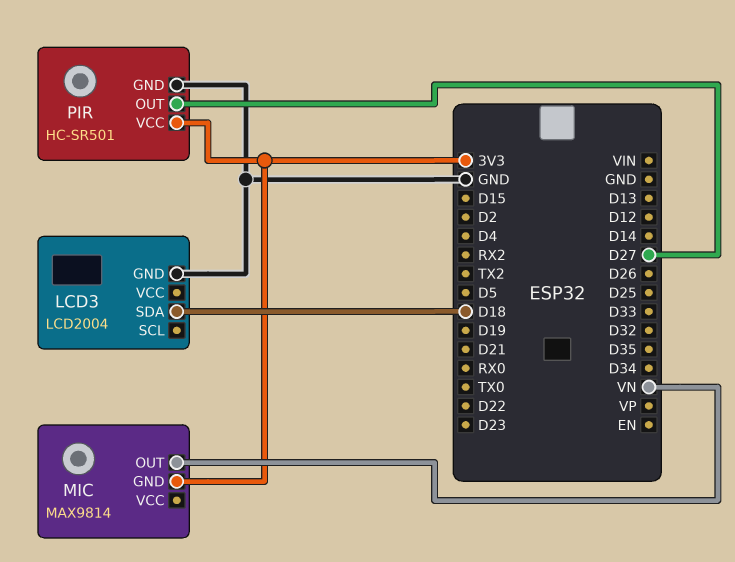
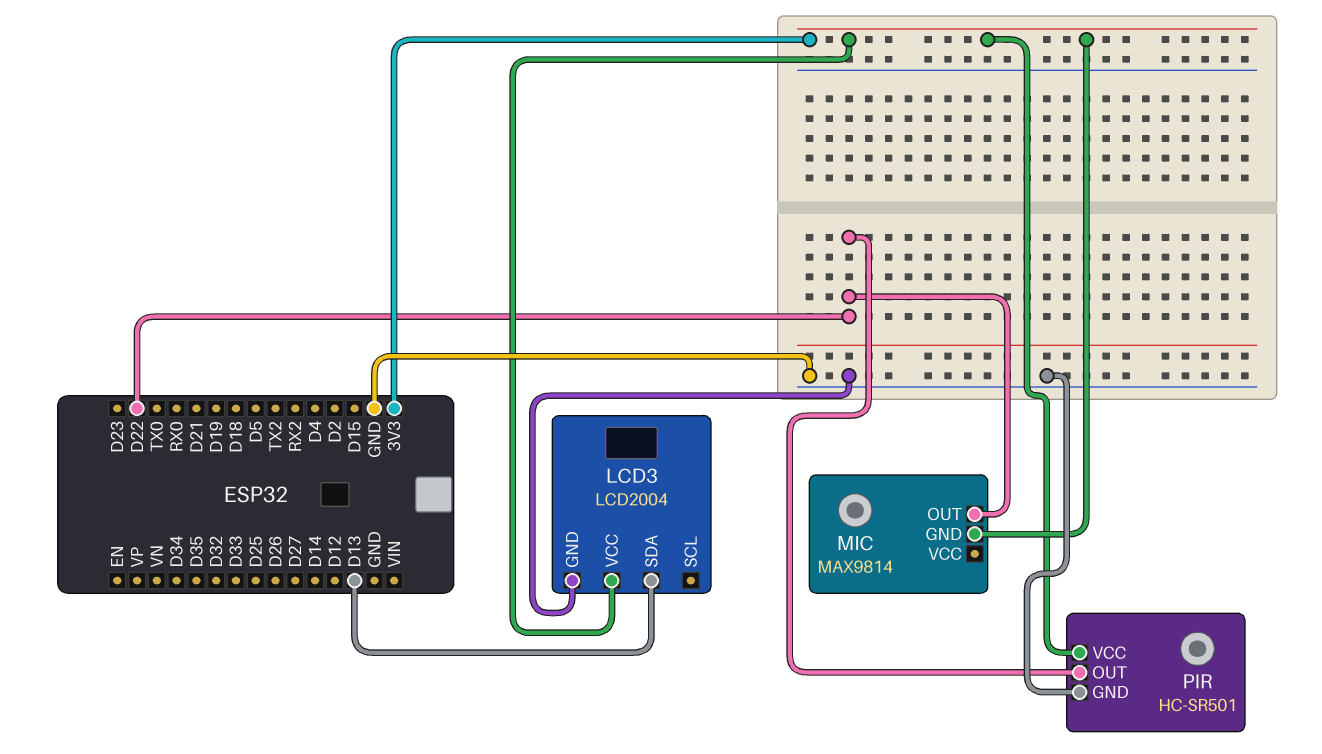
LCD3 pin SDA: D18 -> D13
LCD3 pin VCC: none -> 3V3
MIC pin OUT: VN -> D22
PIR pin OUT: D27 -> D22

